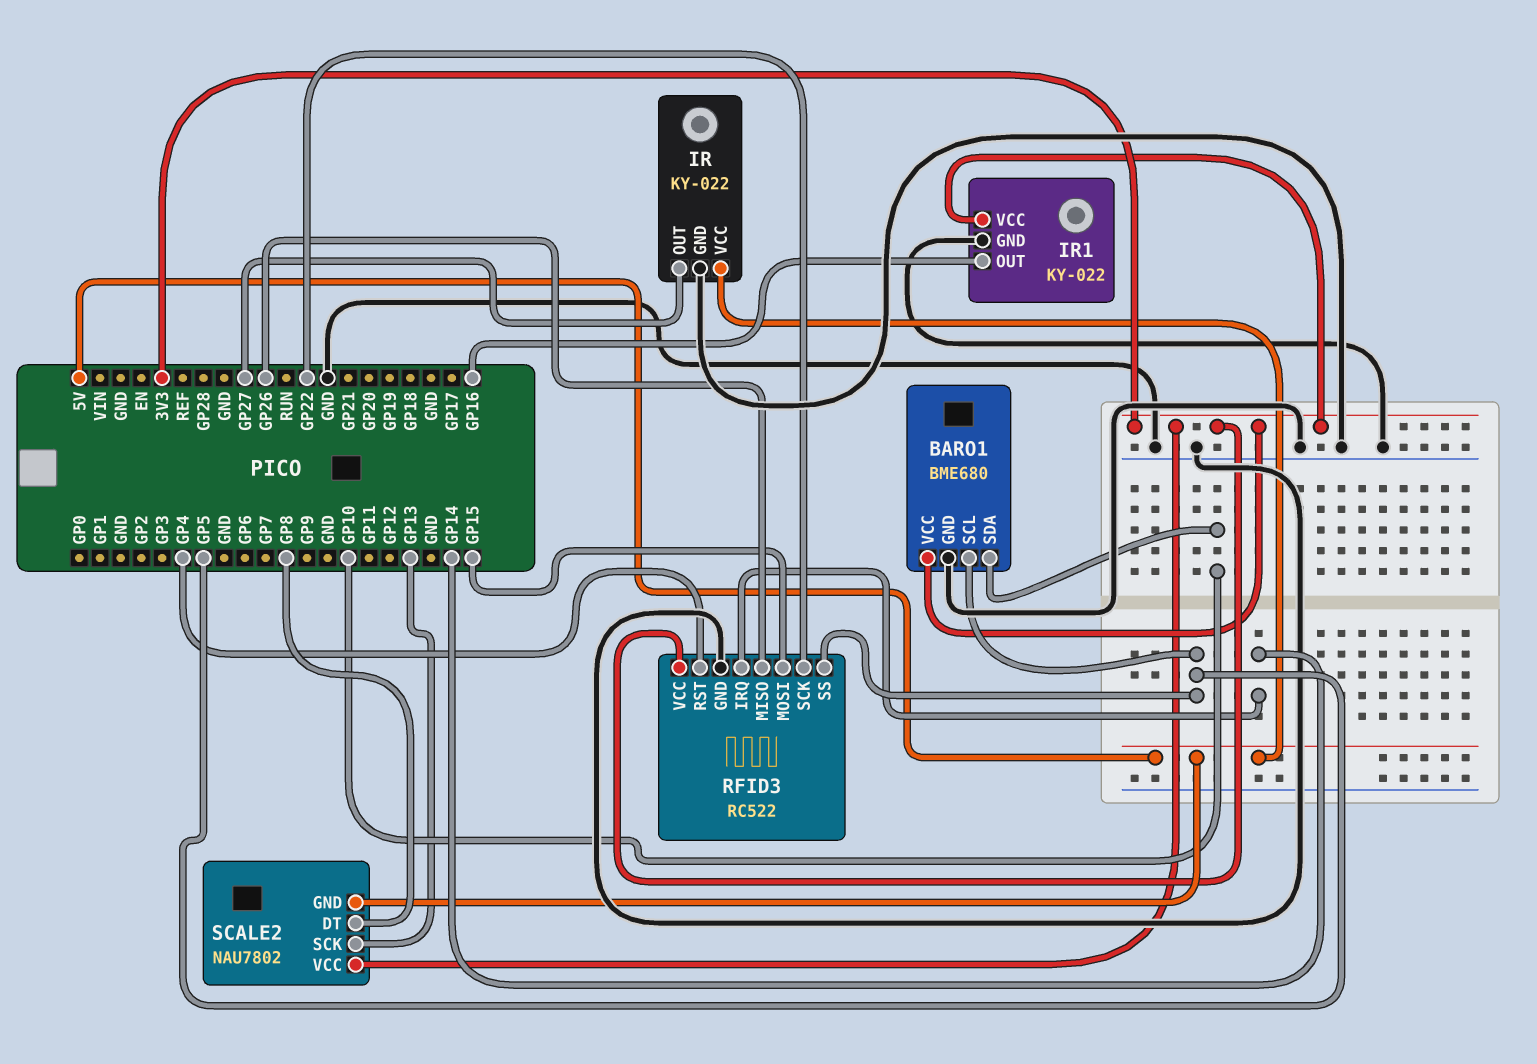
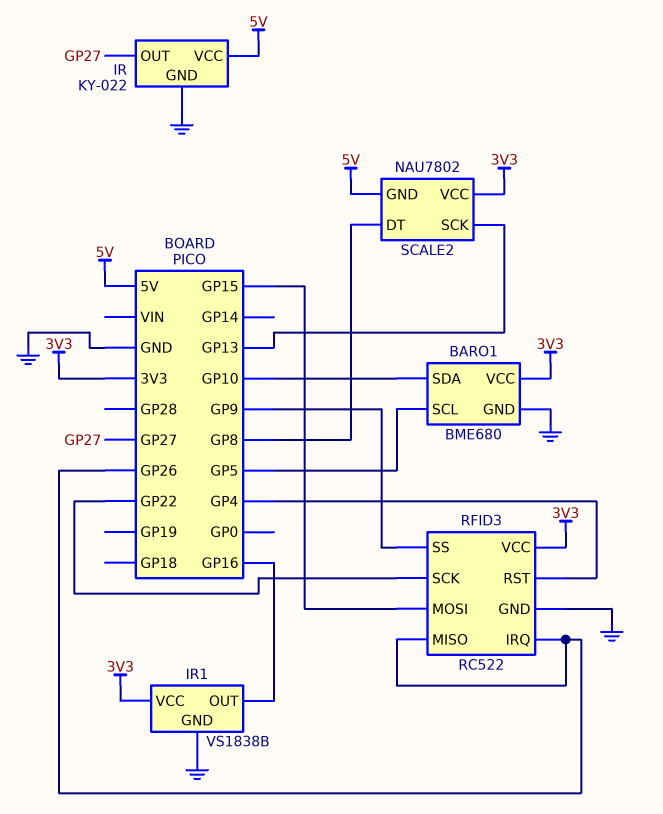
IR1: KY-022 -> VS1838B
RFID3 pin IRQ: GP14 -> GP26
RFID3 pin SS: GP5 -> GP9

